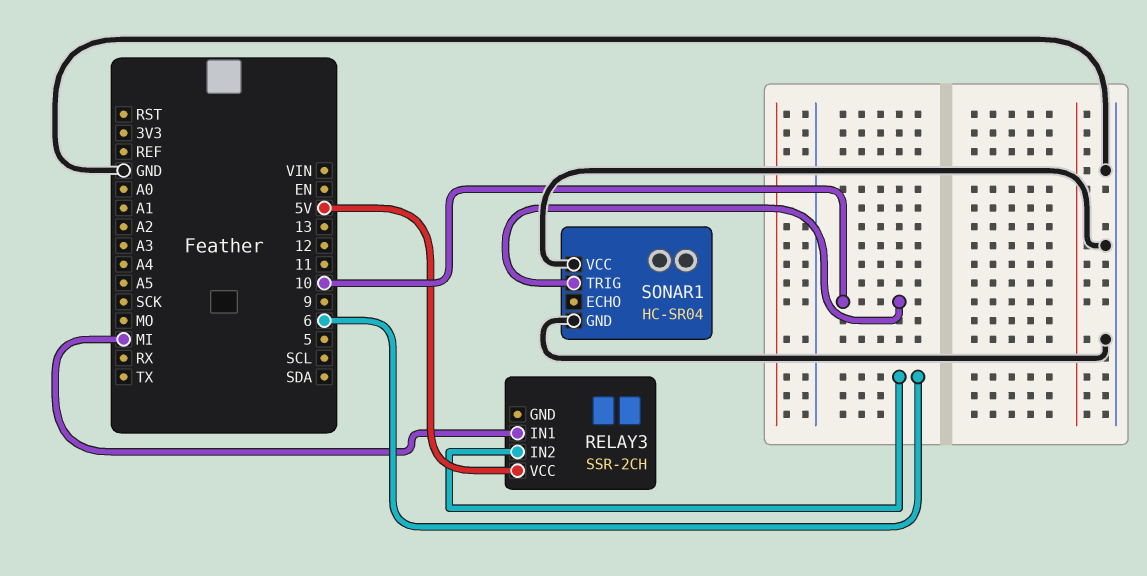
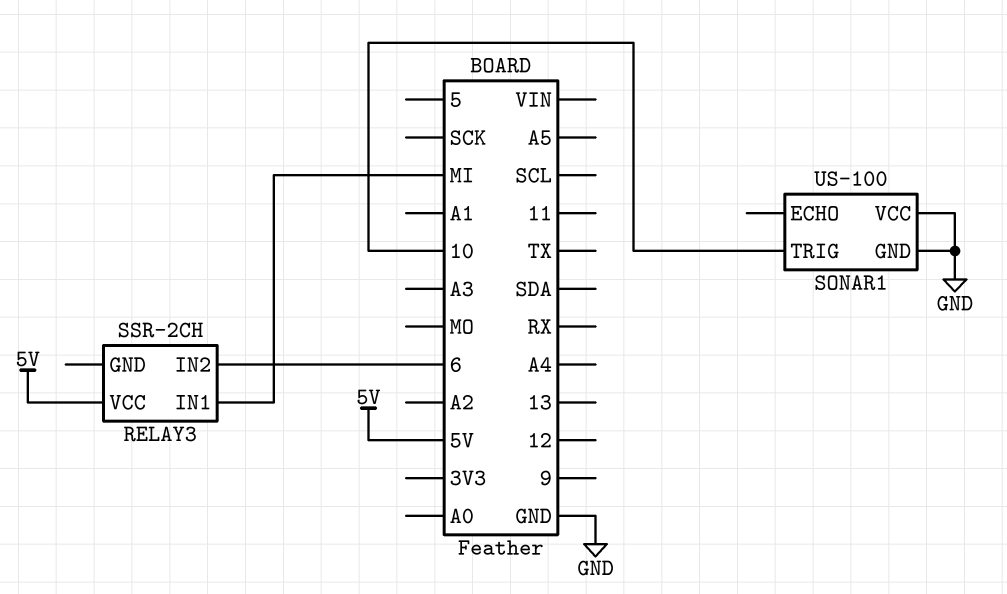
SONAR1: HC-SR04 -> US-100

